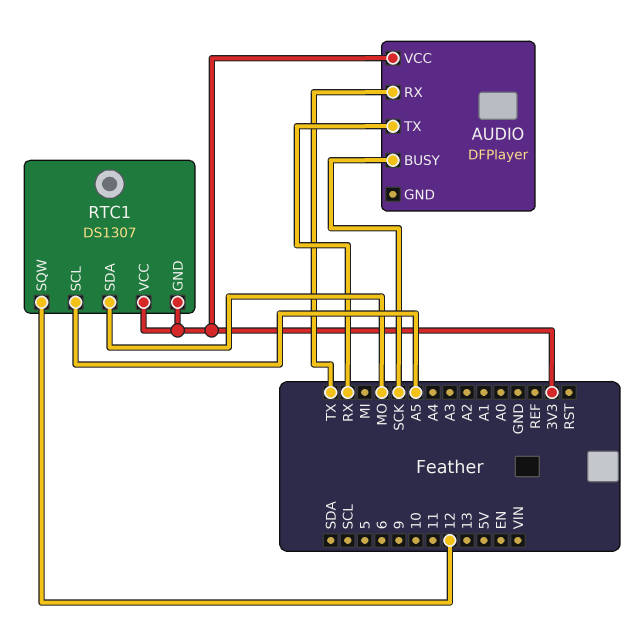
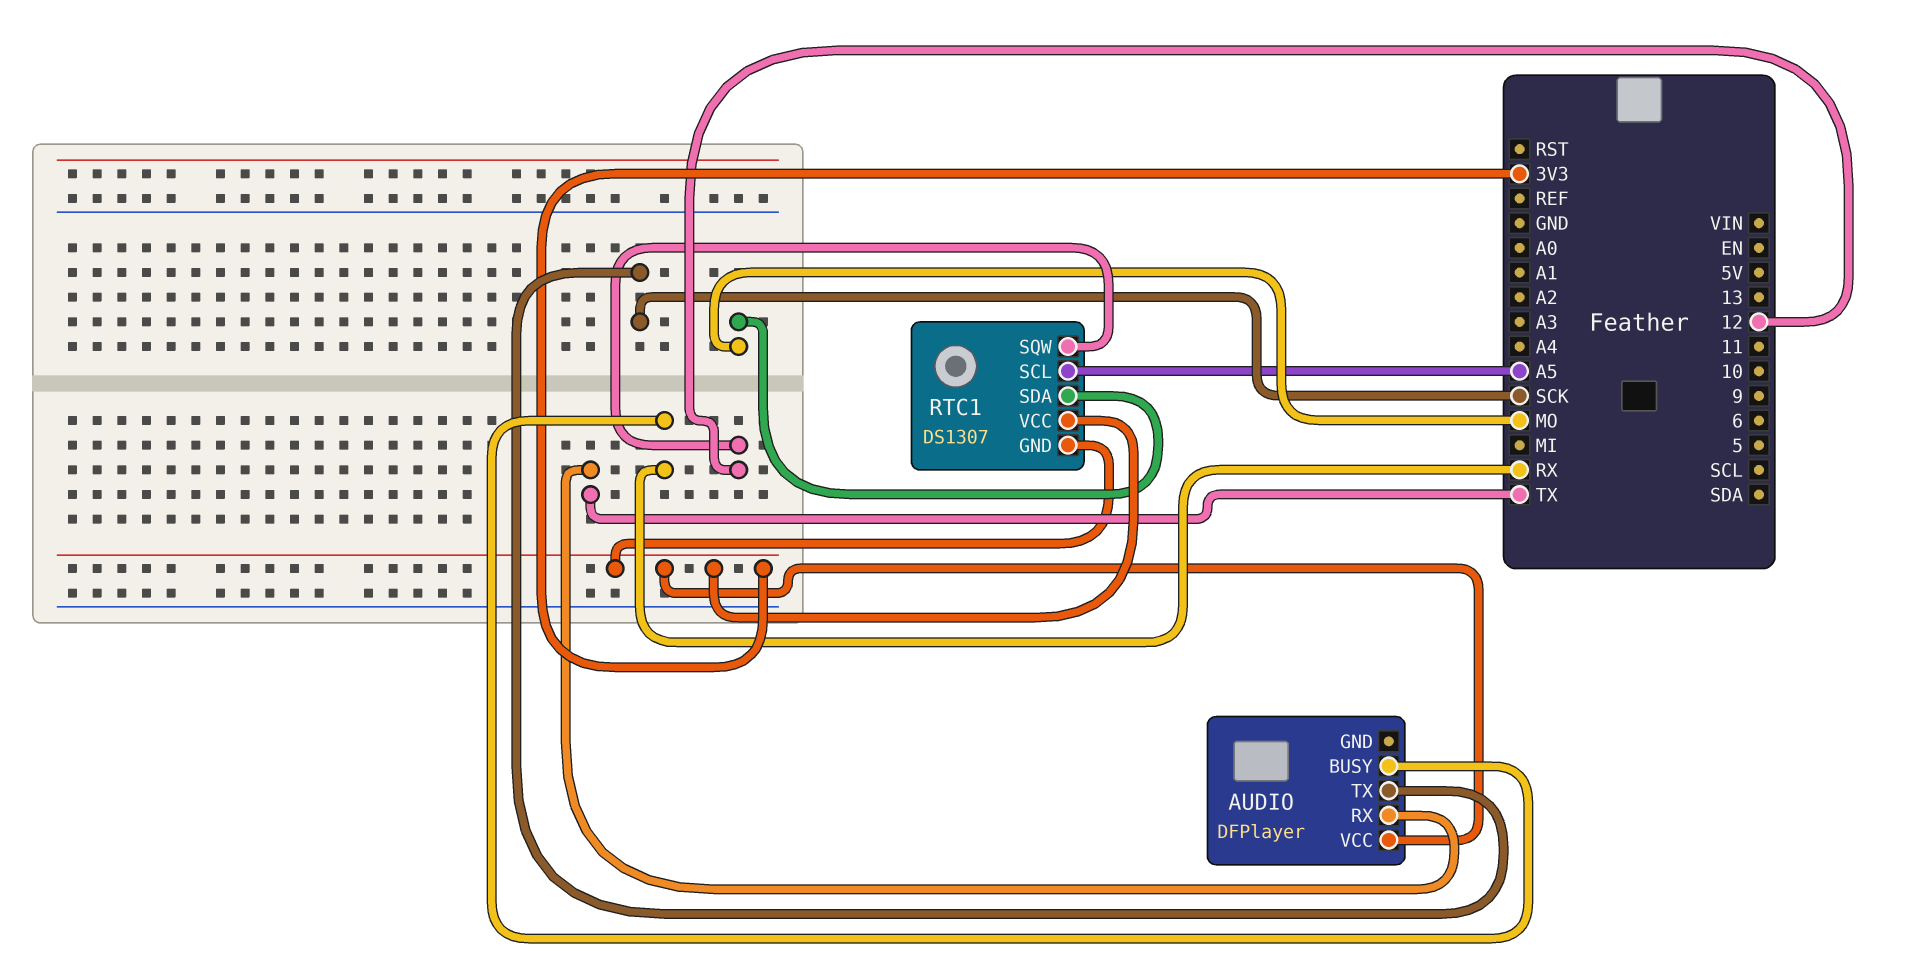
AUDIO pin BUSY: SCK -> RX
AUDIO pin TX: RX -> SCK

